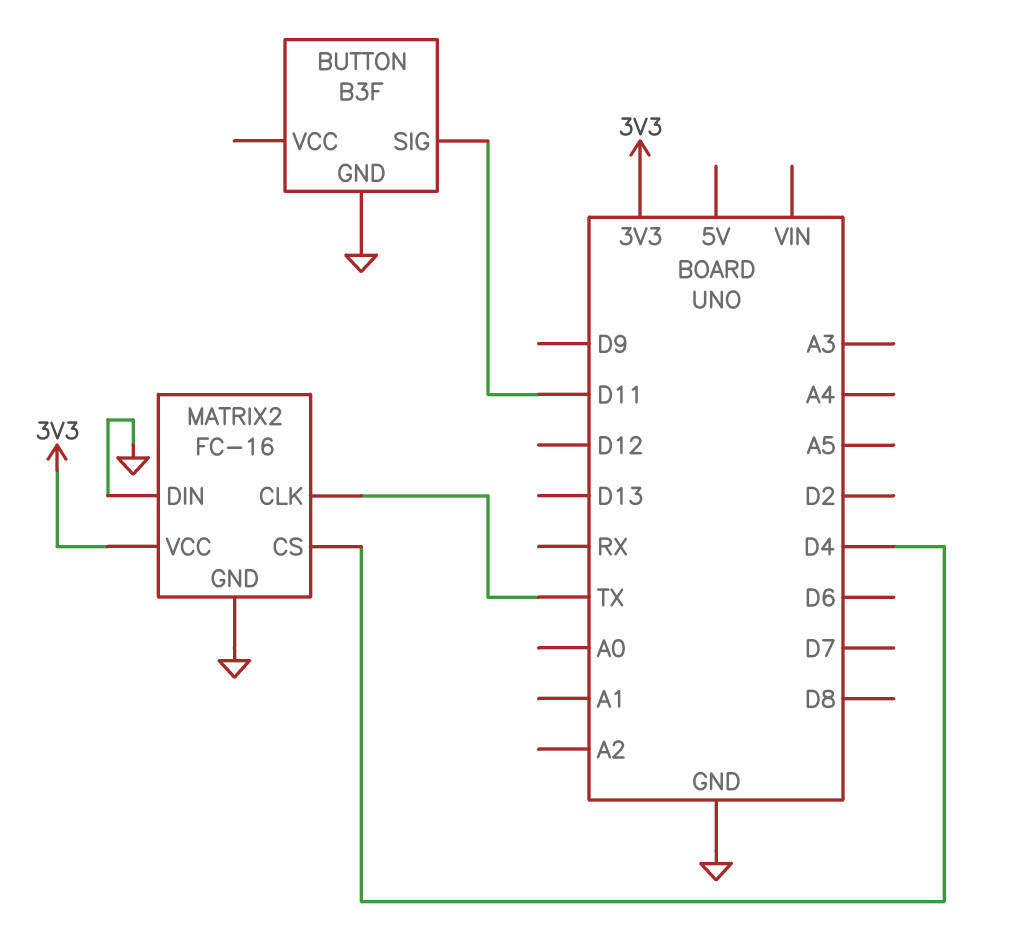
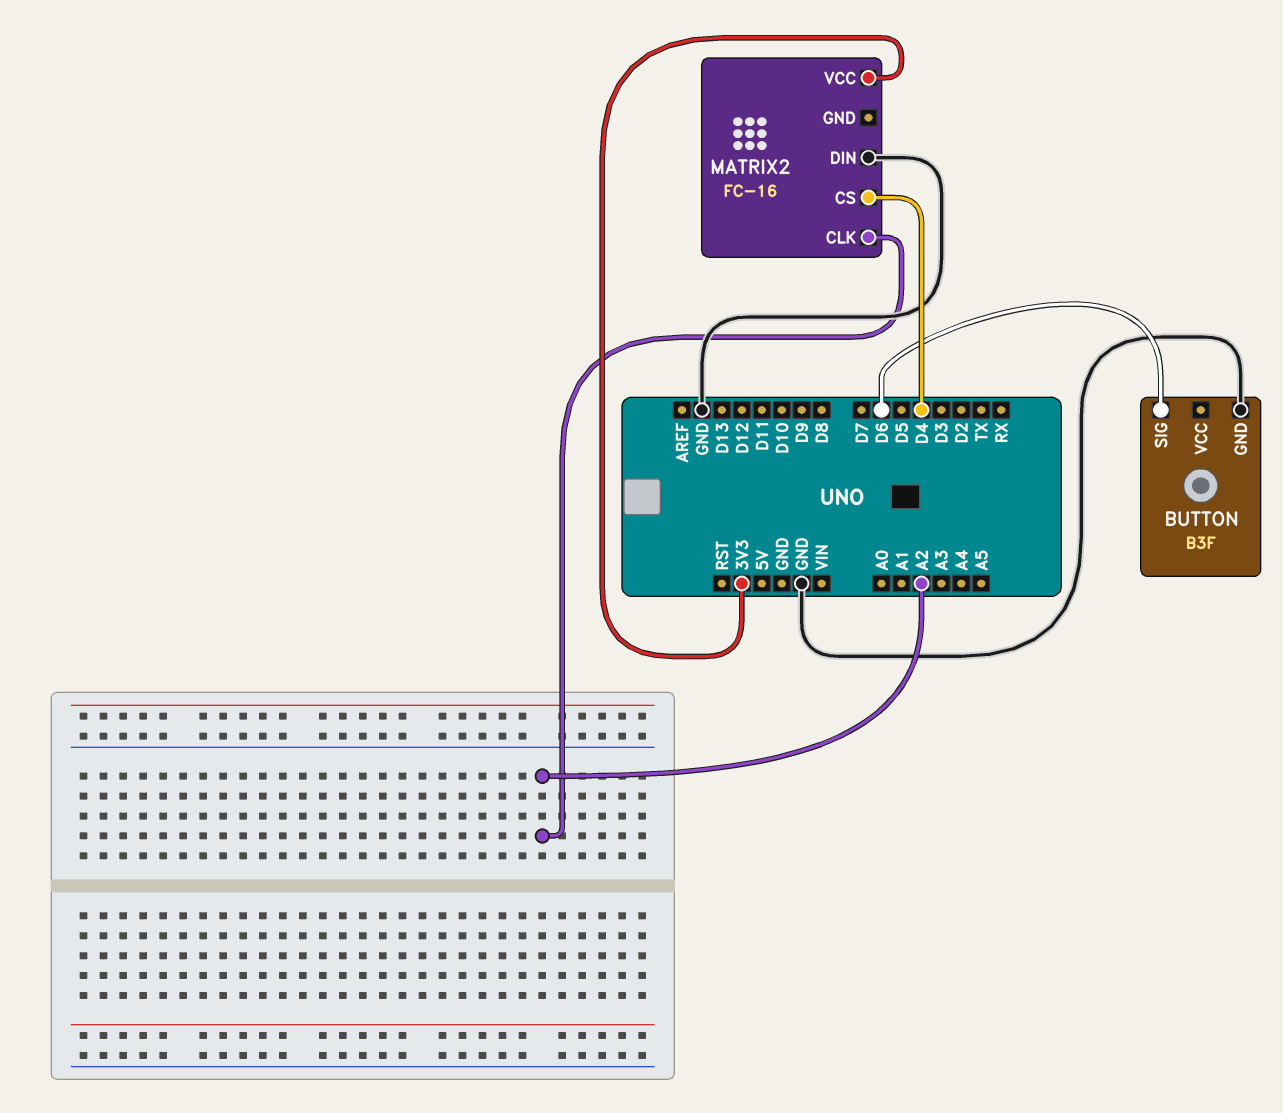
BUTTON pin SIG: D11 -> D6
MATRIX2 pin CLK: TX -> A2
MATRIX2 pin GND: GND -> none

